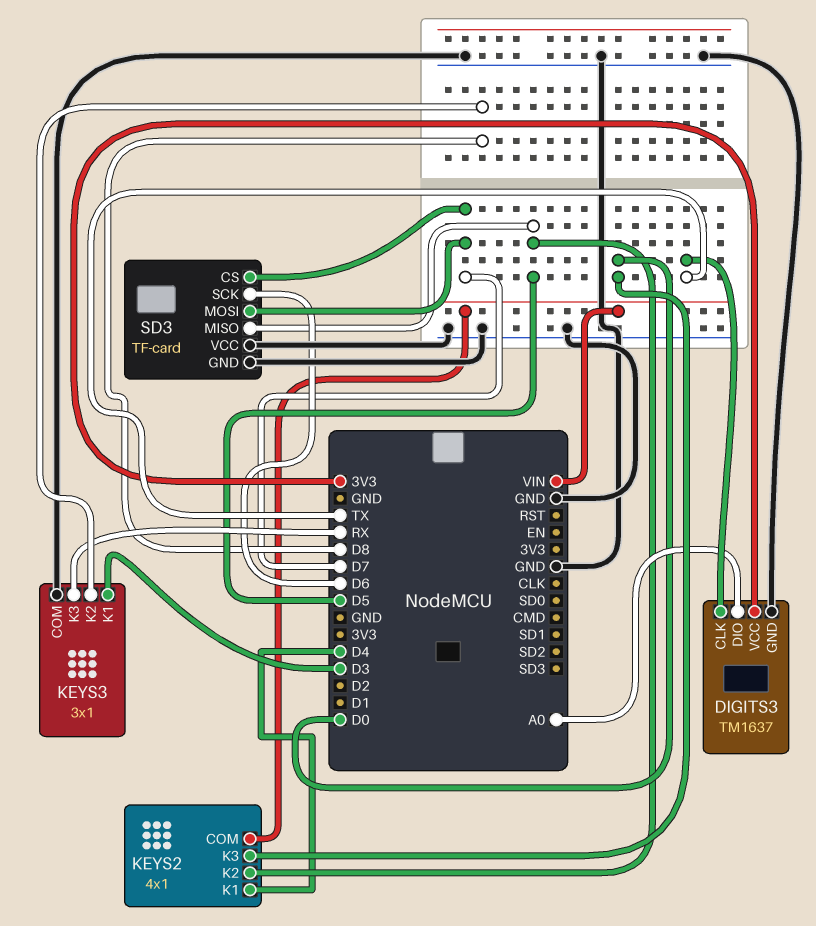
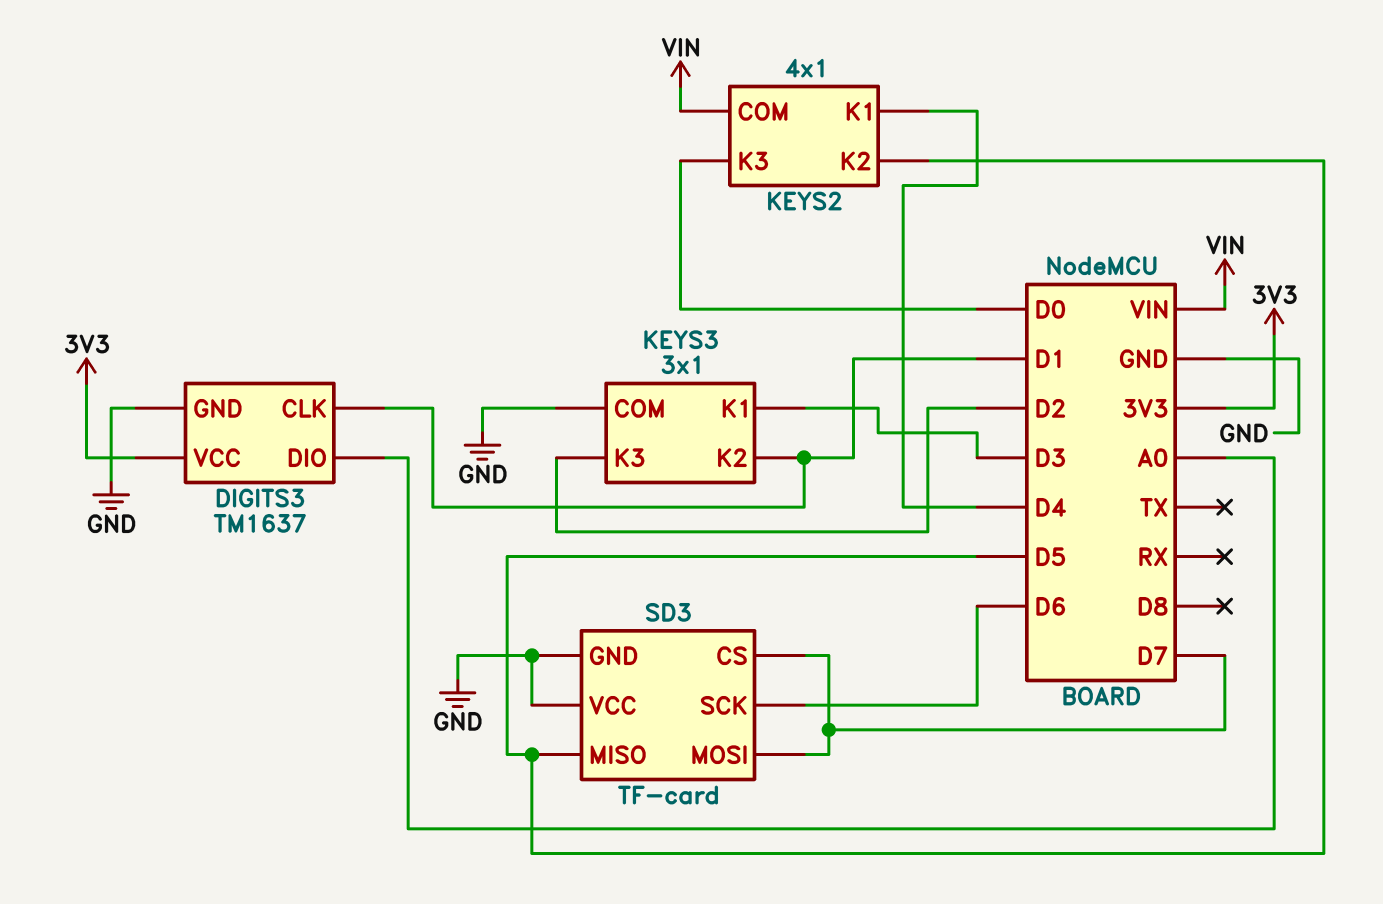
DIGITS3 pin CLK: TX -> D1
KEYS3 pin K2: D8 -> D1
KEYS3 pin K3: RX -> D2

